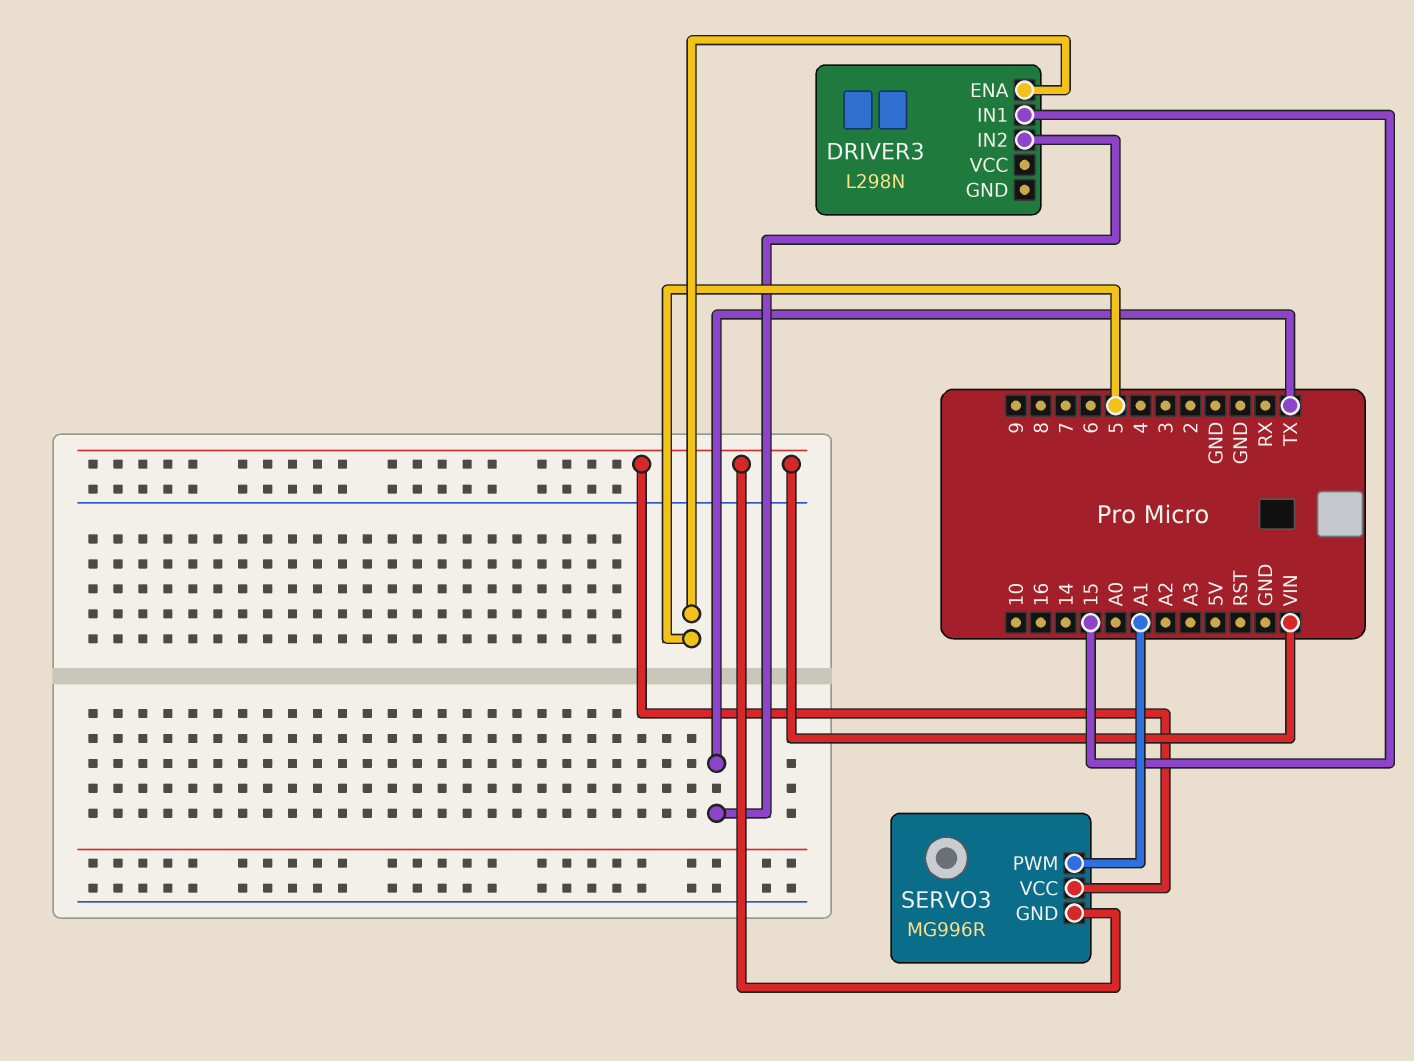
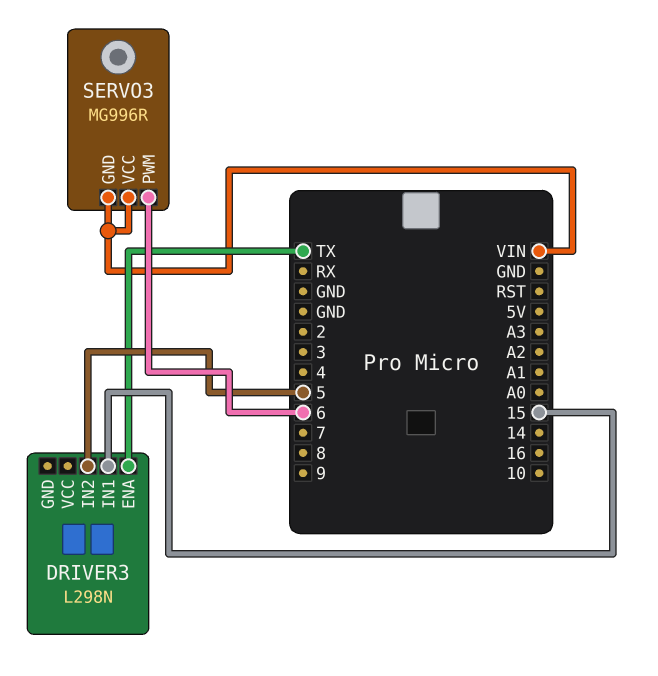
DRIVER3 pin ENA: 5 -> TX
DRIVER3 pin IN2: TX -> 5
SERVO3 pin PWM: A1 -> 6

